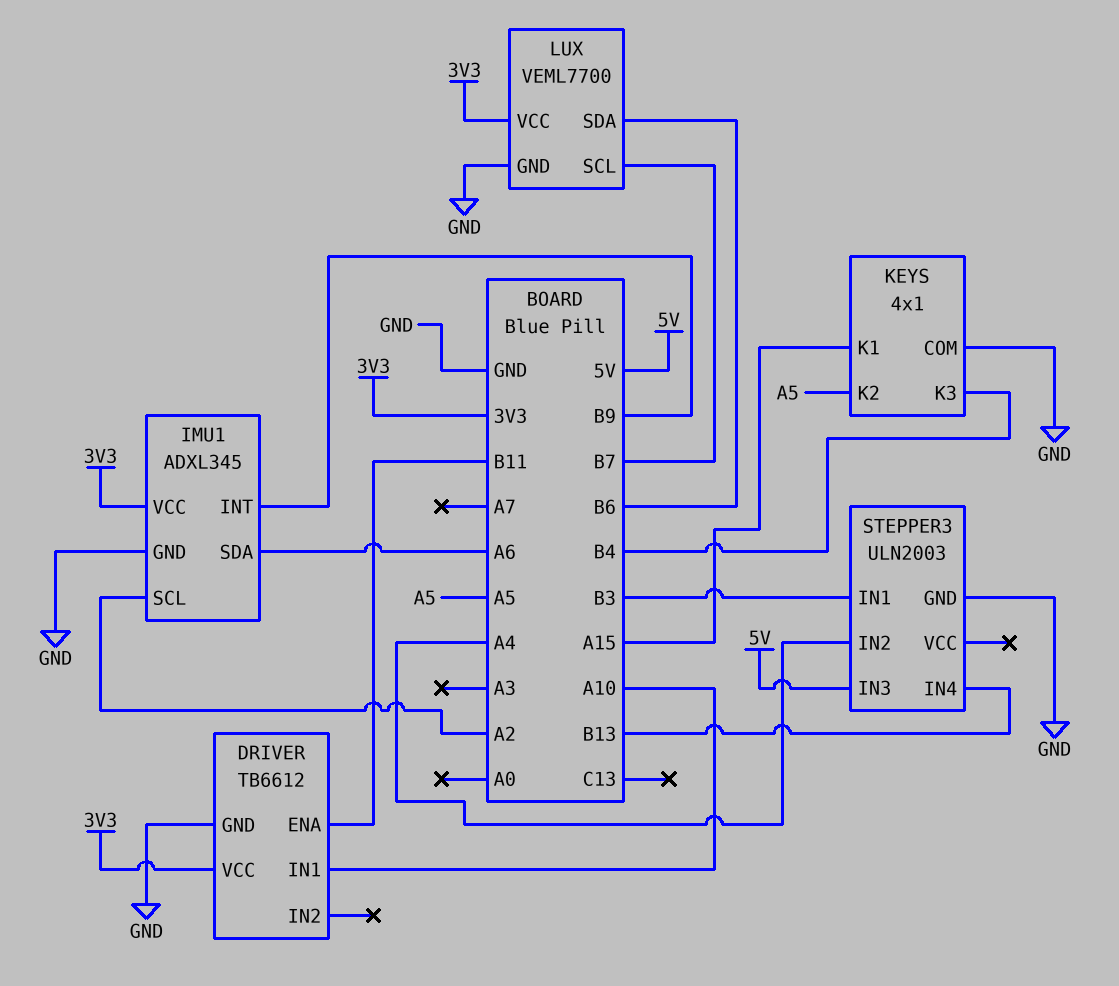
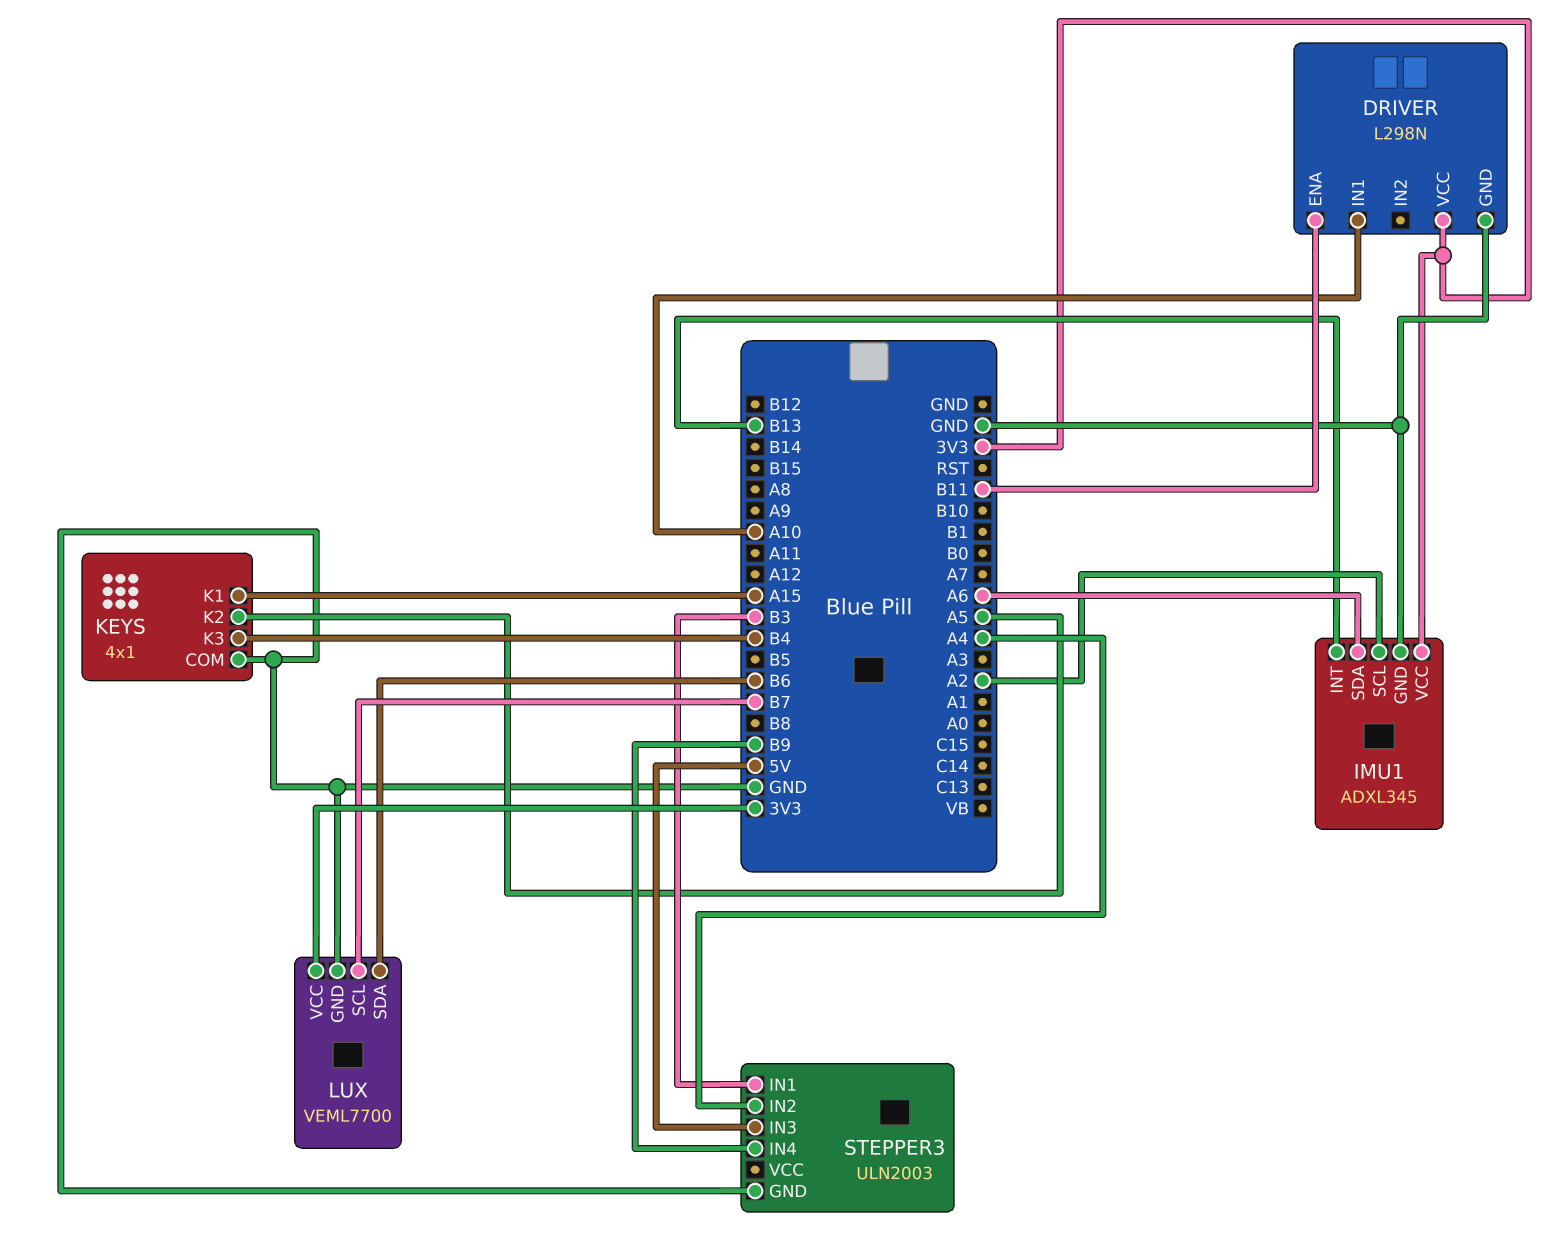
DRIVER: TB6612 -> L298N
IMU1 pin INT: B9 -> B13
STEPPER3 pin IN4: B13 -> B9

